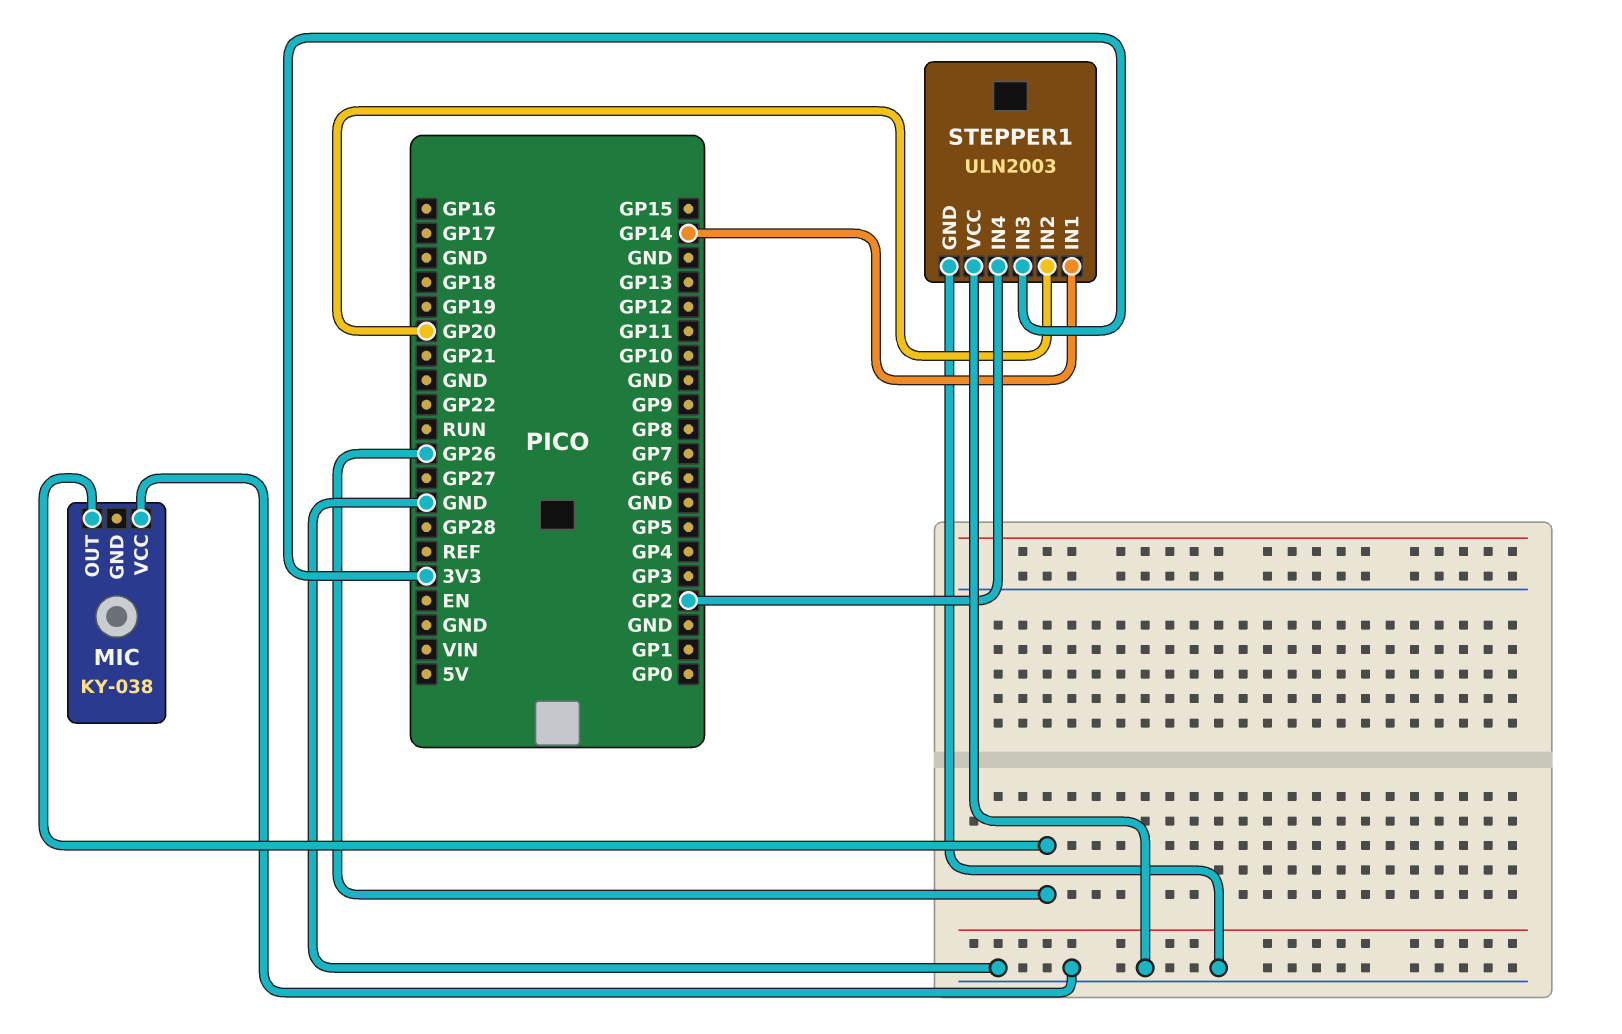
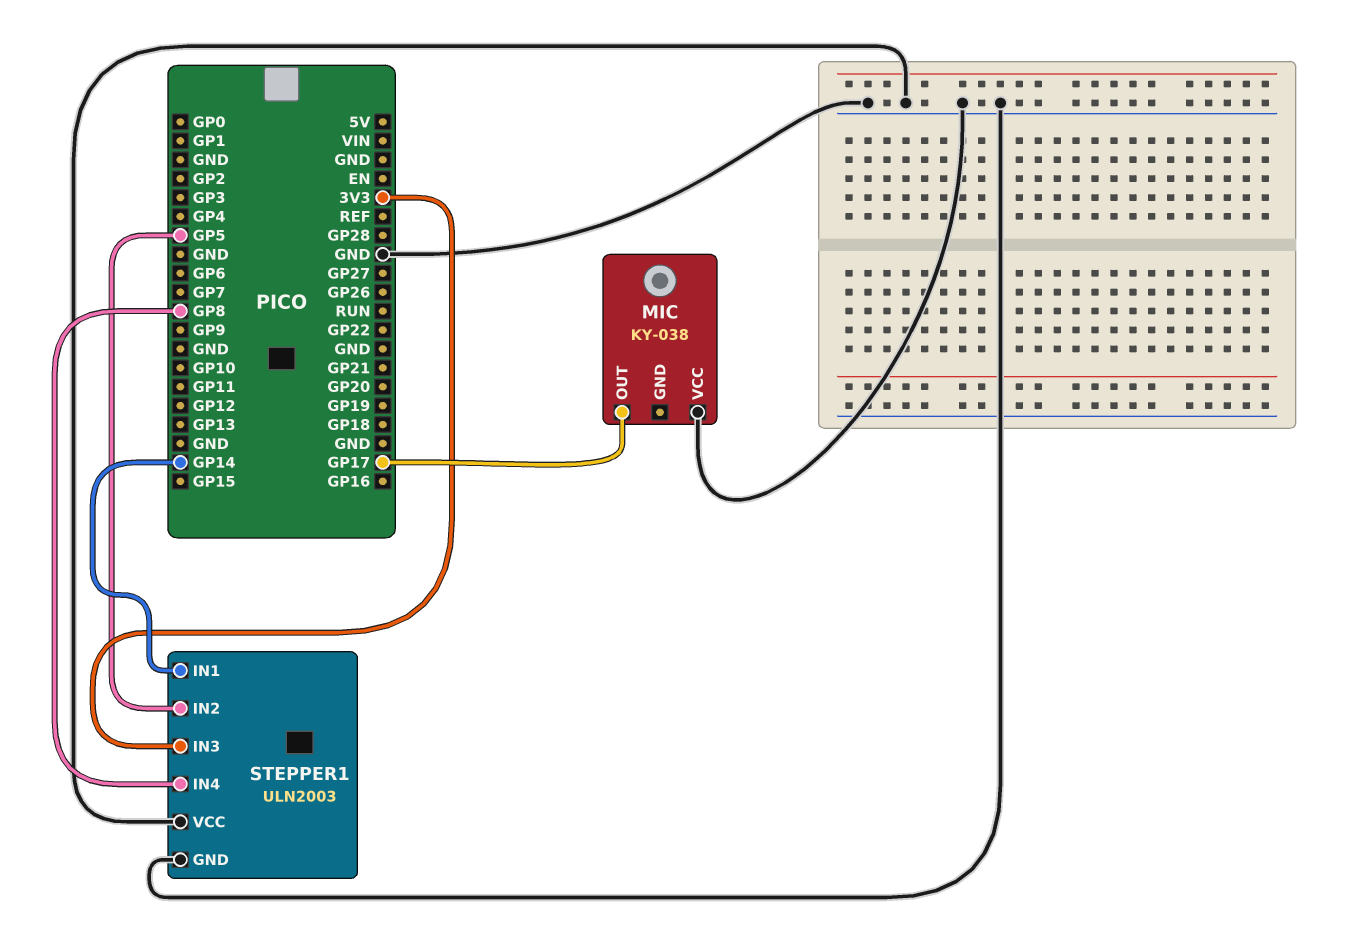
MIC pin OUT: GP26 -> GP17
STEPPER1 pin IN2: GP20 -> GP5
STEPPER1 pin IN4: GP2 -> GP8

